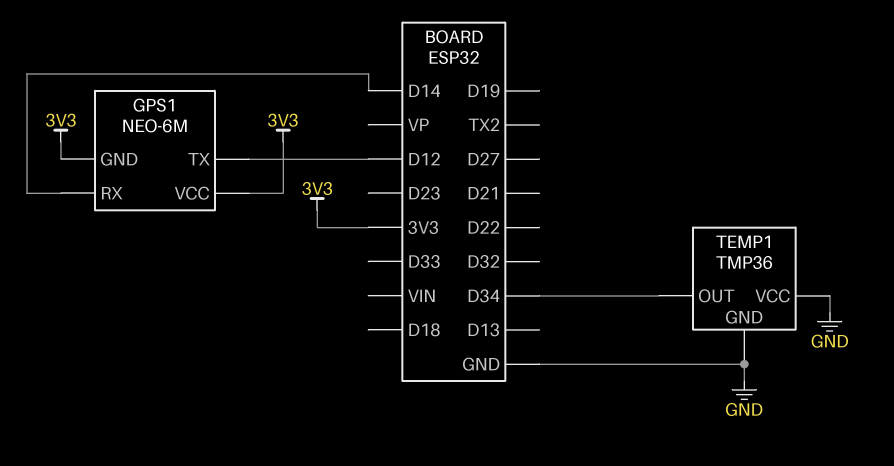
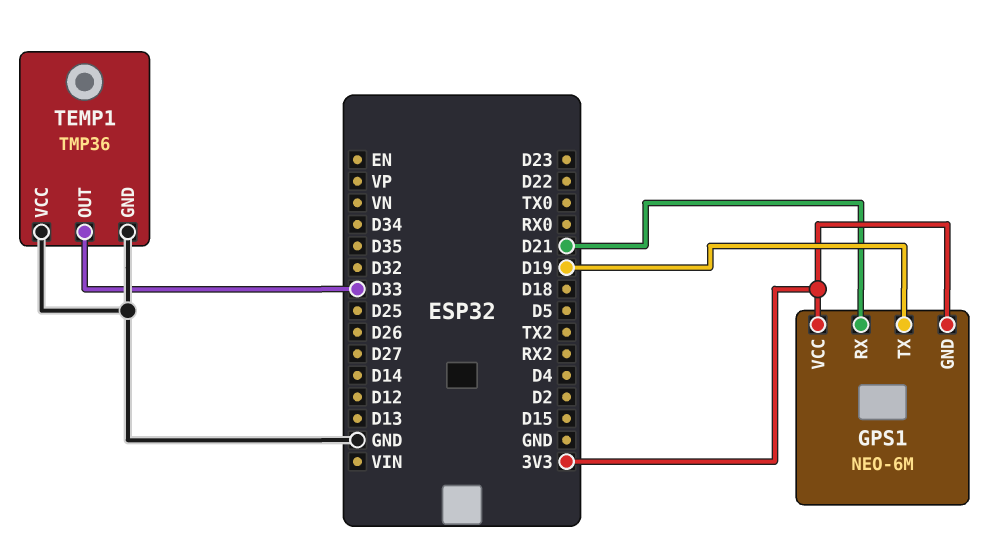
GPS1 pin RX: D14 -> D21
GPS1 pin TX: D12 -> D19
TEMP1 pin OUT: D34 -> D33

